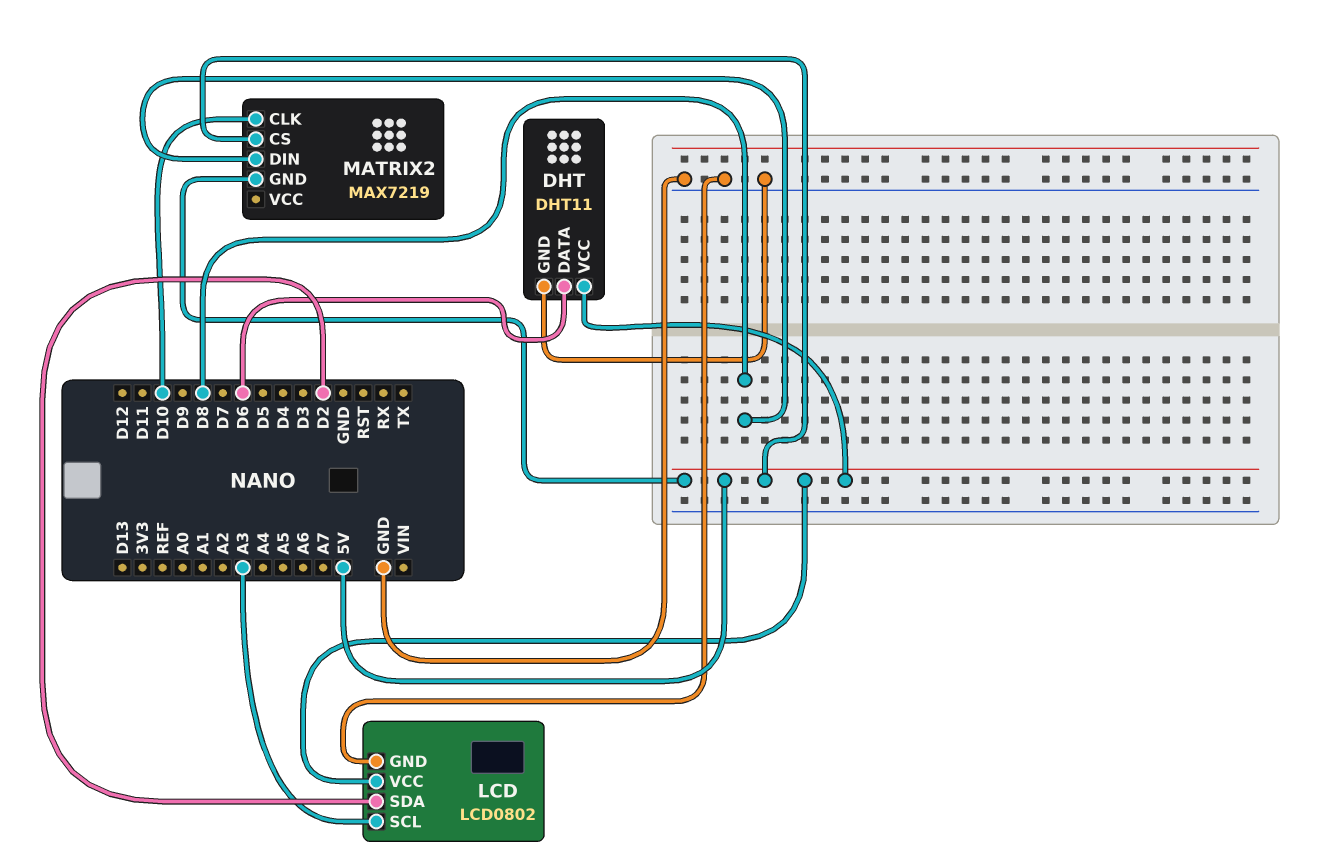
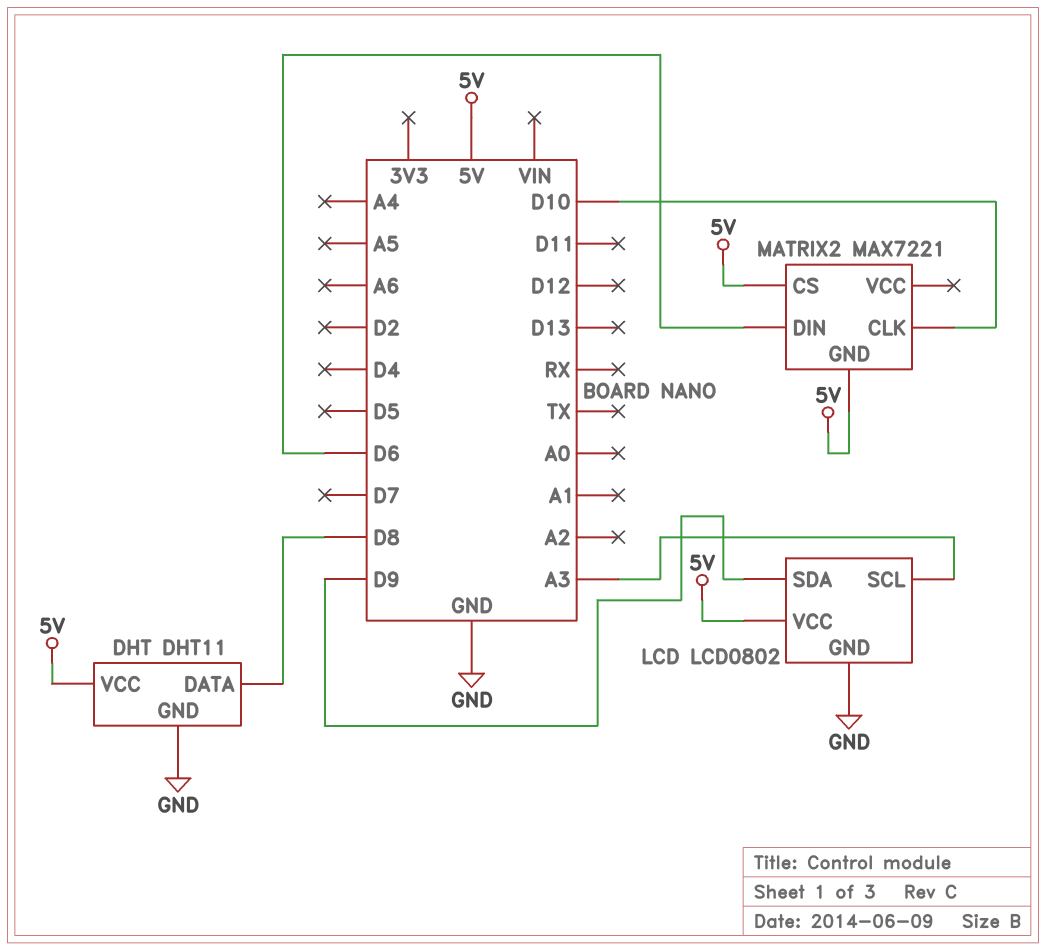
DHT pin DATA: D6 -> D8
LCD pin SDA: D2 -> D9
MATRIX2: MAX7219 -> MAX7221
MATRIX2 pin DIN: D8 -> D6

